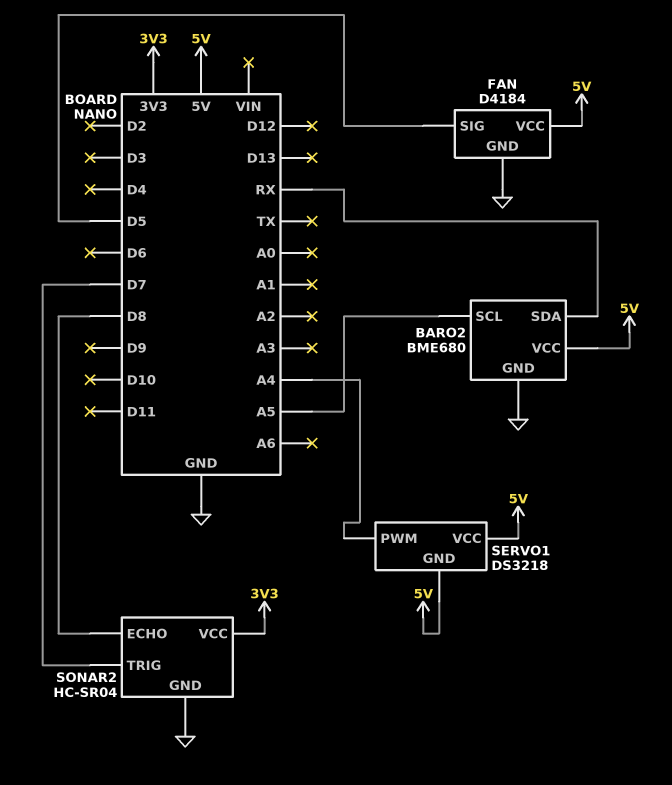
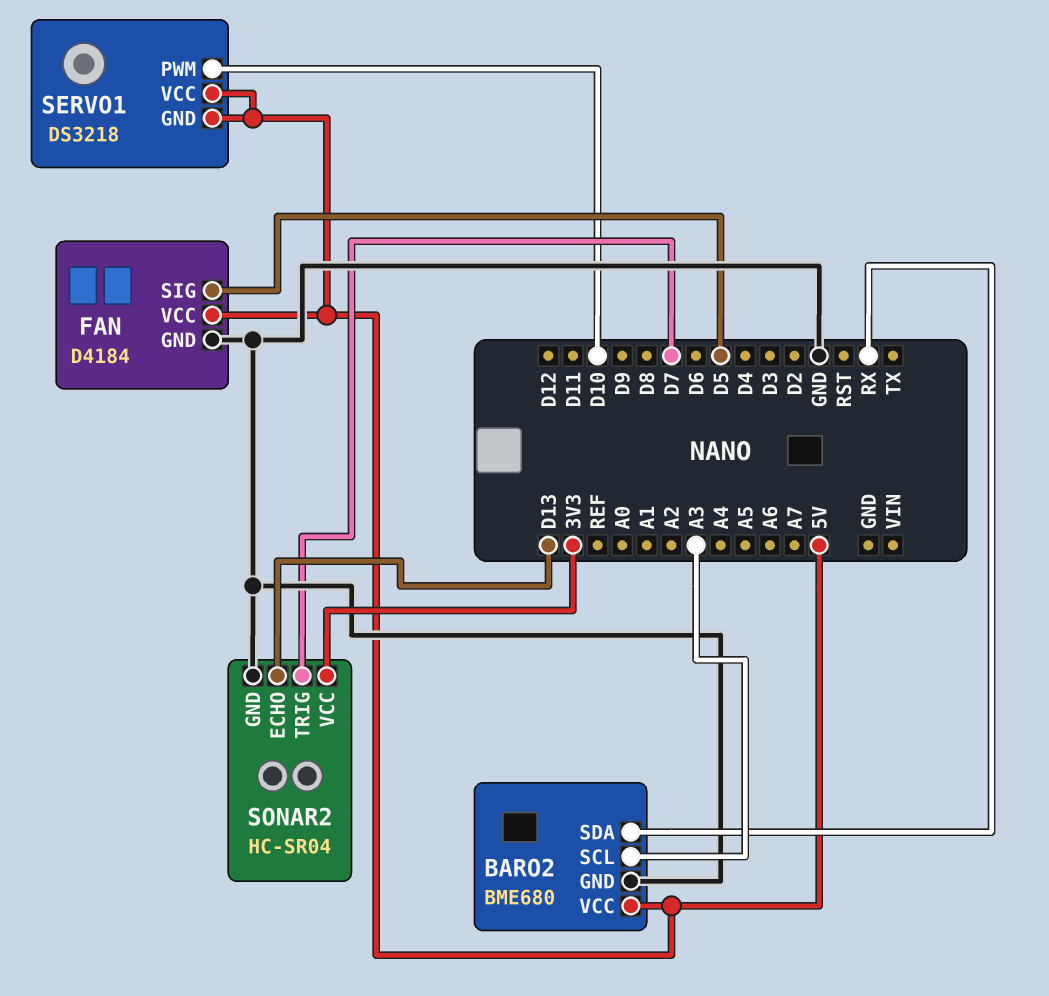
BARO2 pin SCL: A5 -> A3
SERVO1 pin PWM: A4 -> D10
SONAR2 pin ECHO: D8 -> D13

